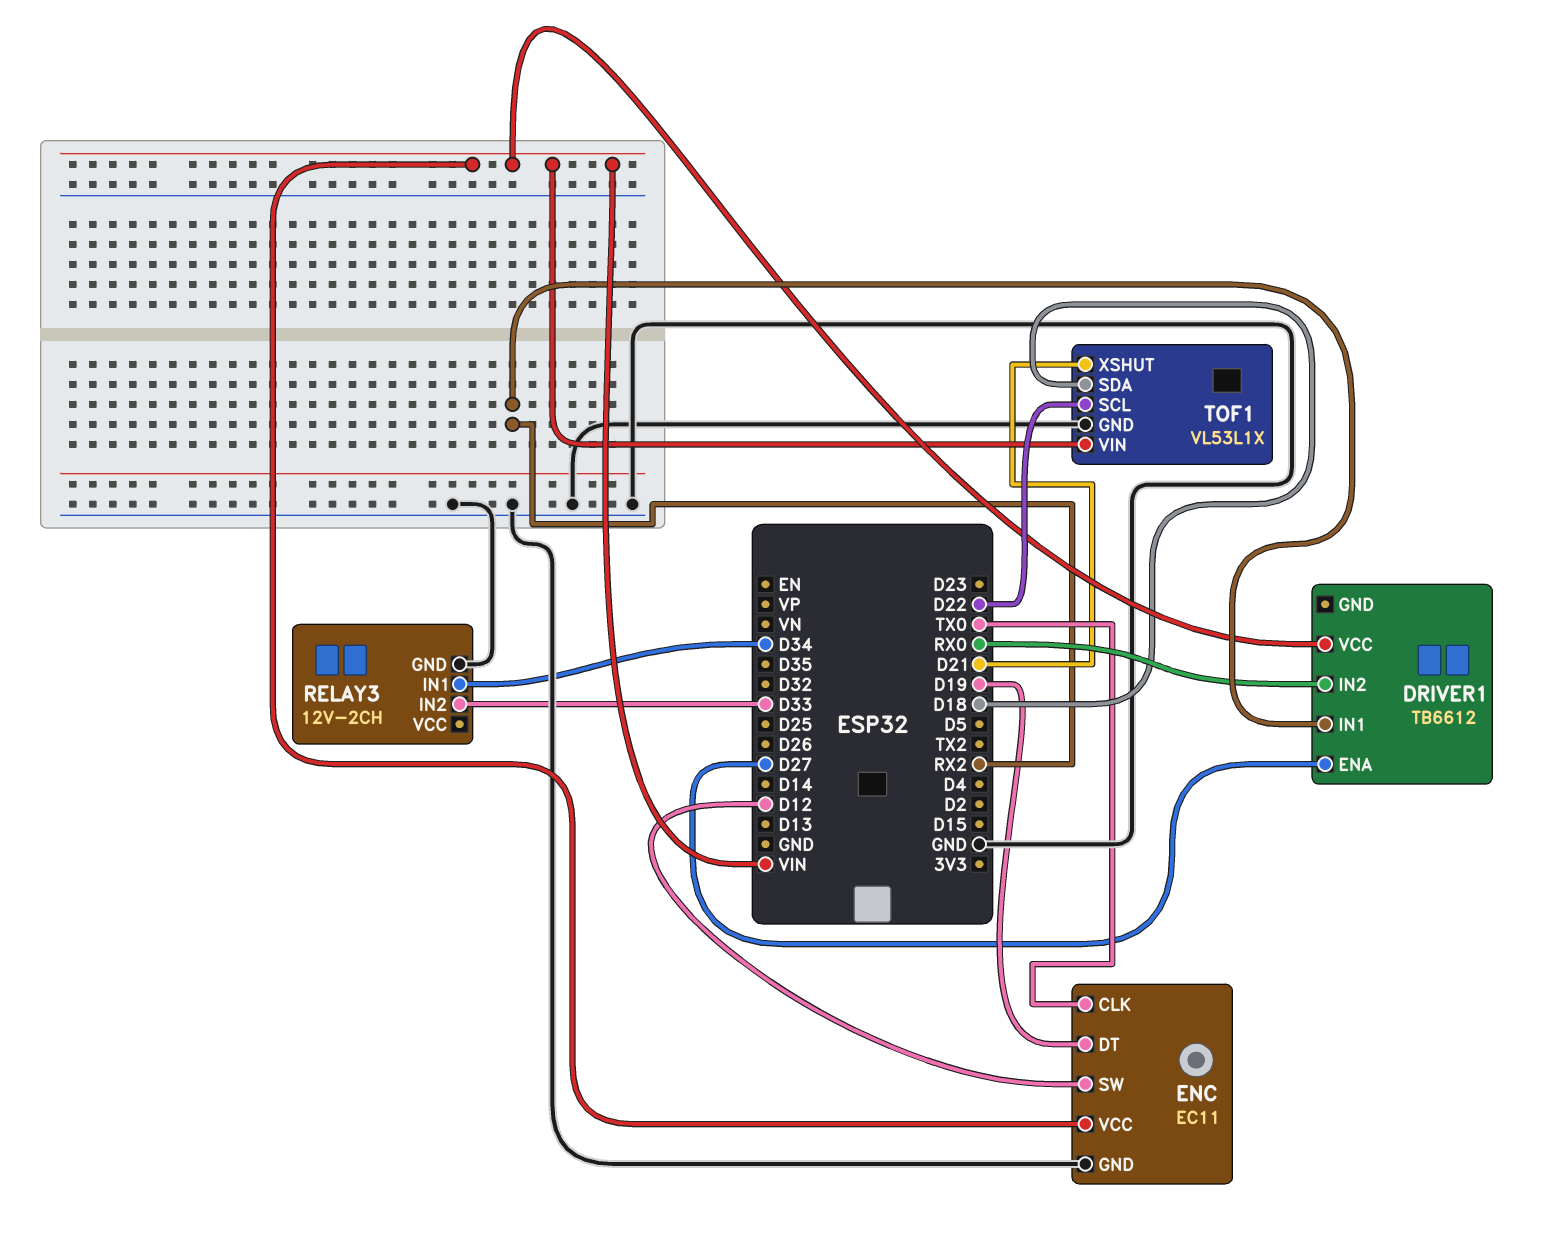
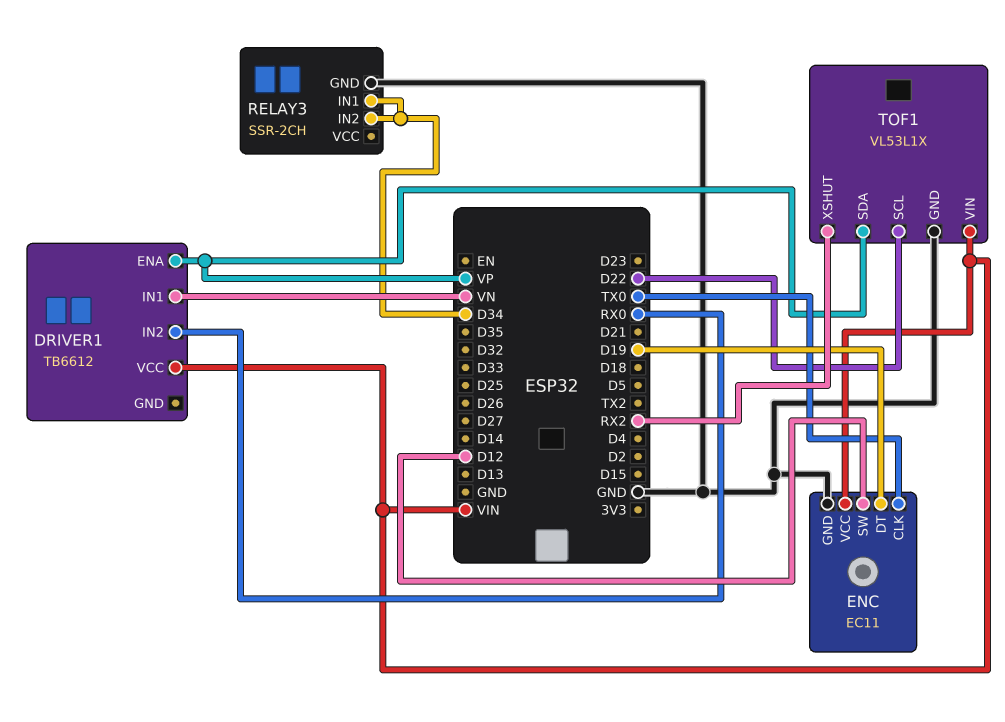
DRIVER1 pin ENA: D27 -> VP
DRIVER1 pin IN1: RX2 -> VN
RELAY3: 12V-2CH -> SSR-2CH
RELAY3 pin IN2: D33 -> D34
TOF1 pin SDA: D18 -> VP
TOF1 pin XSHUT: D21 -> RX2

